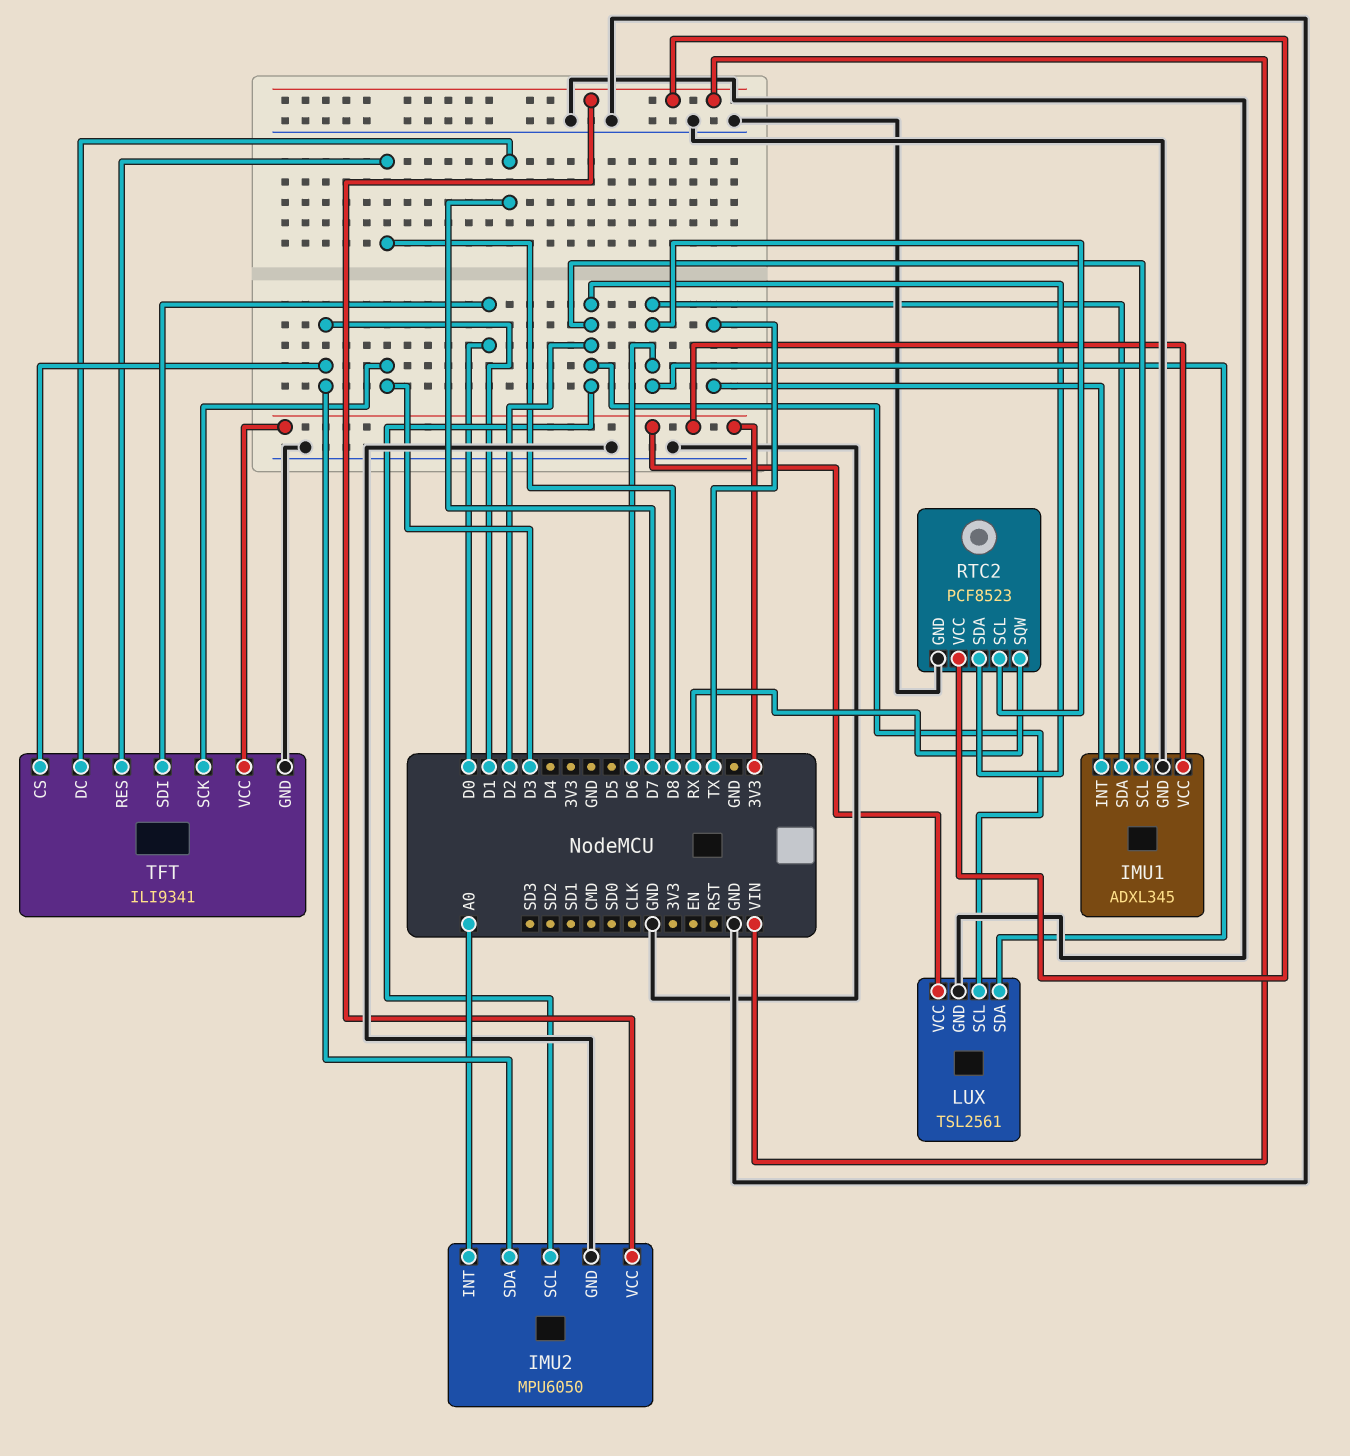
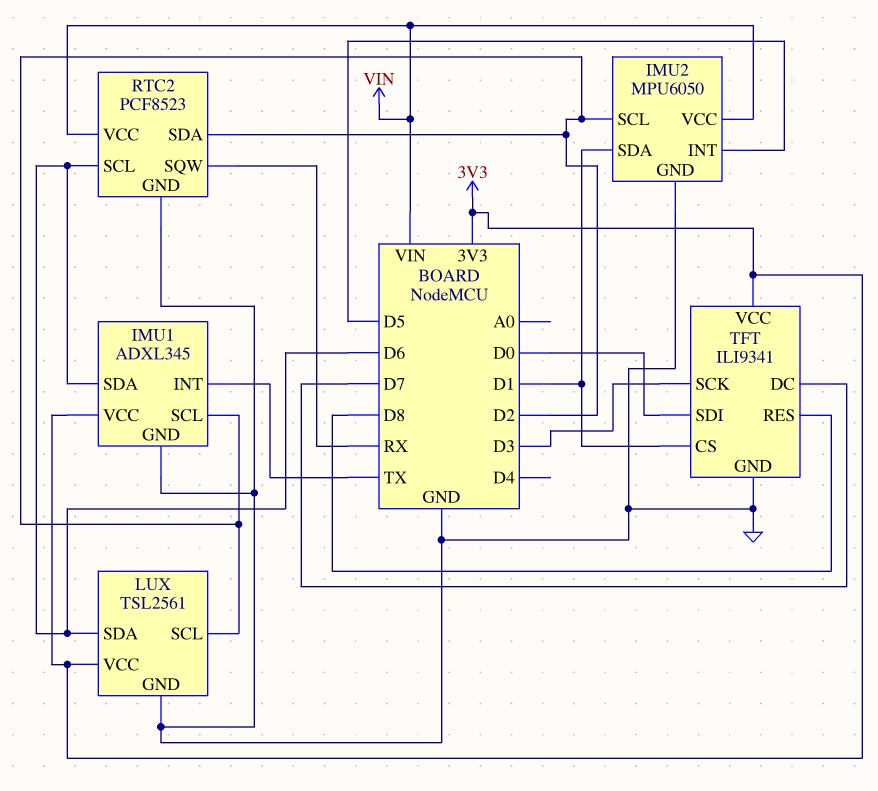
IMU2 pin INT: A0 -> D5

